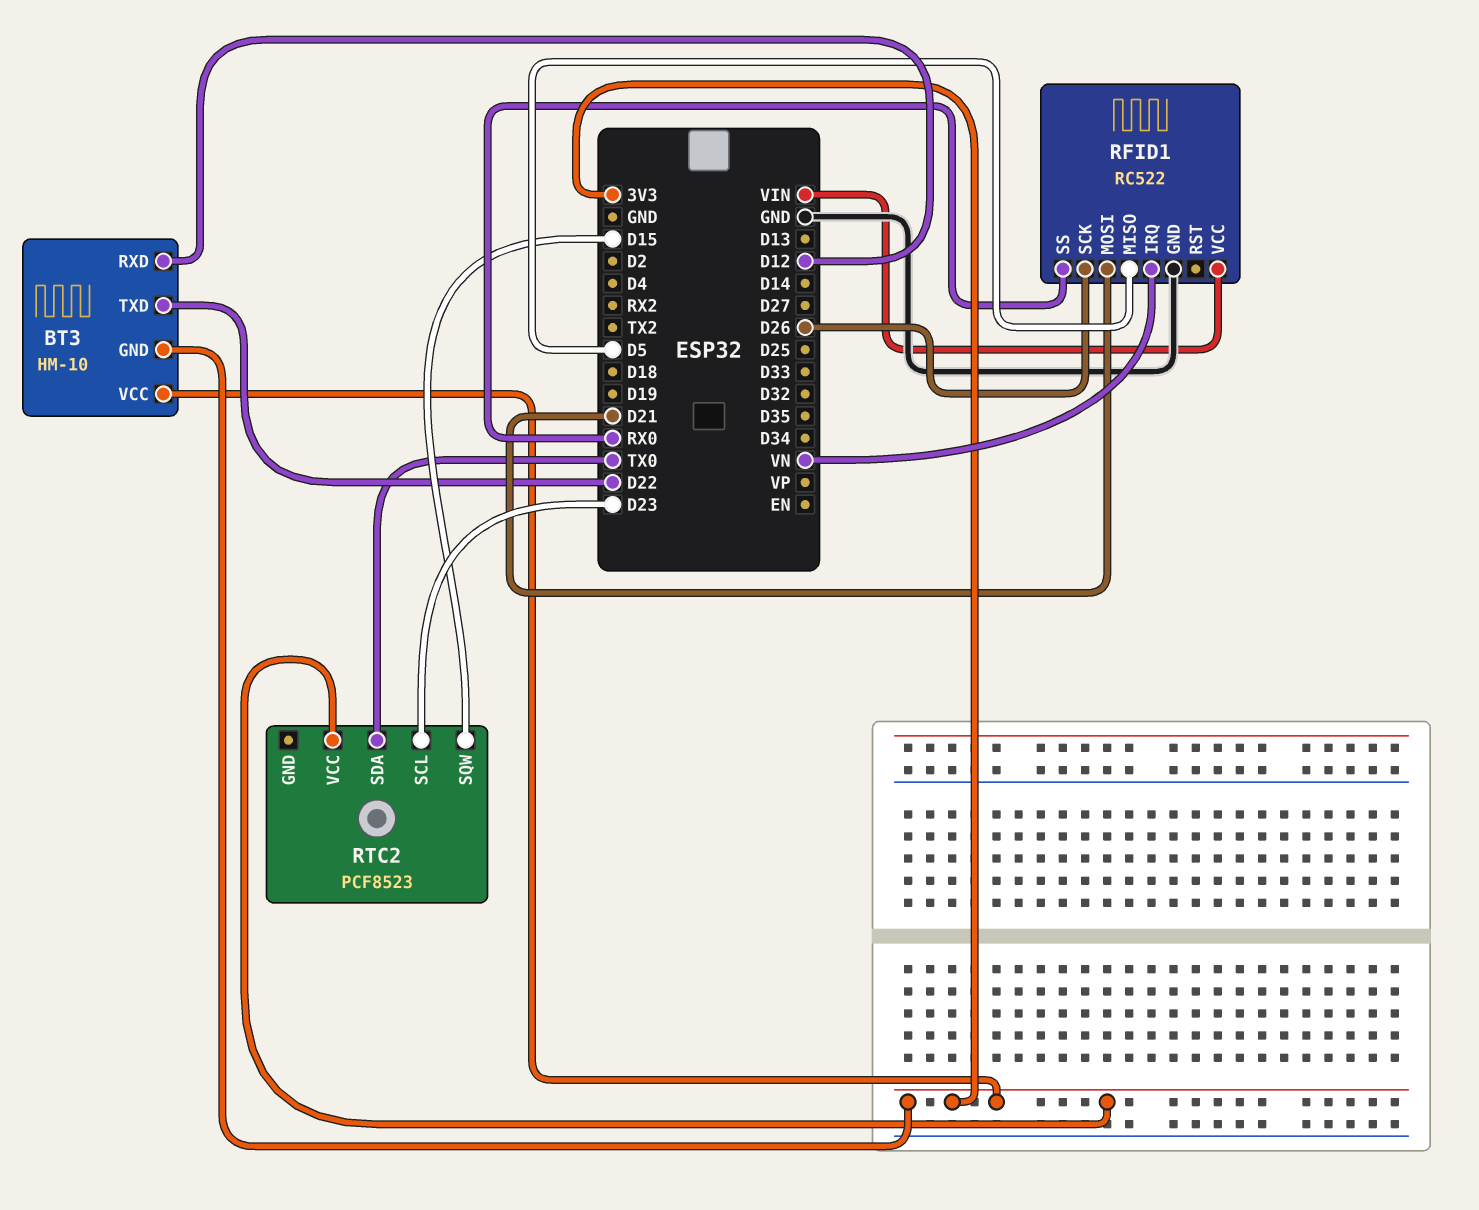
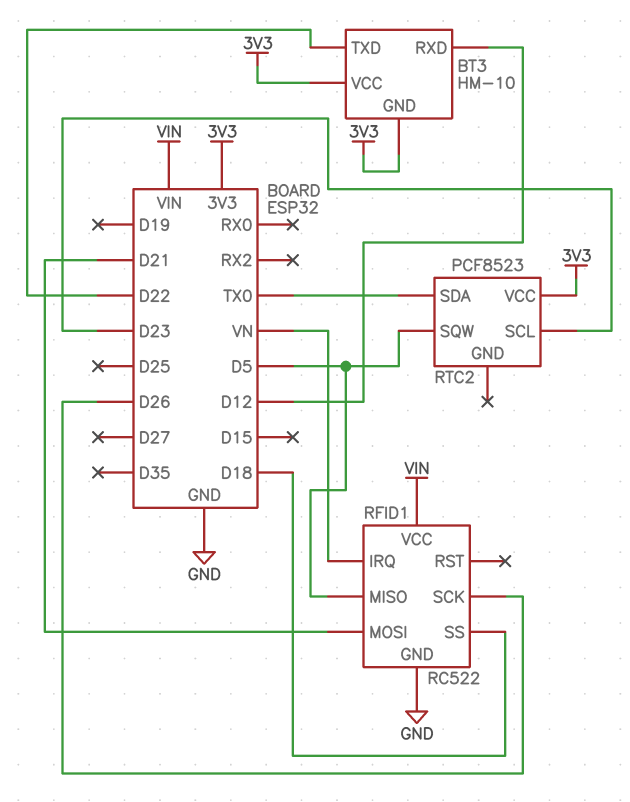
RFID1 pin SS: RX0 -> D18
RTC2 pin SQW: D15 -> D5

